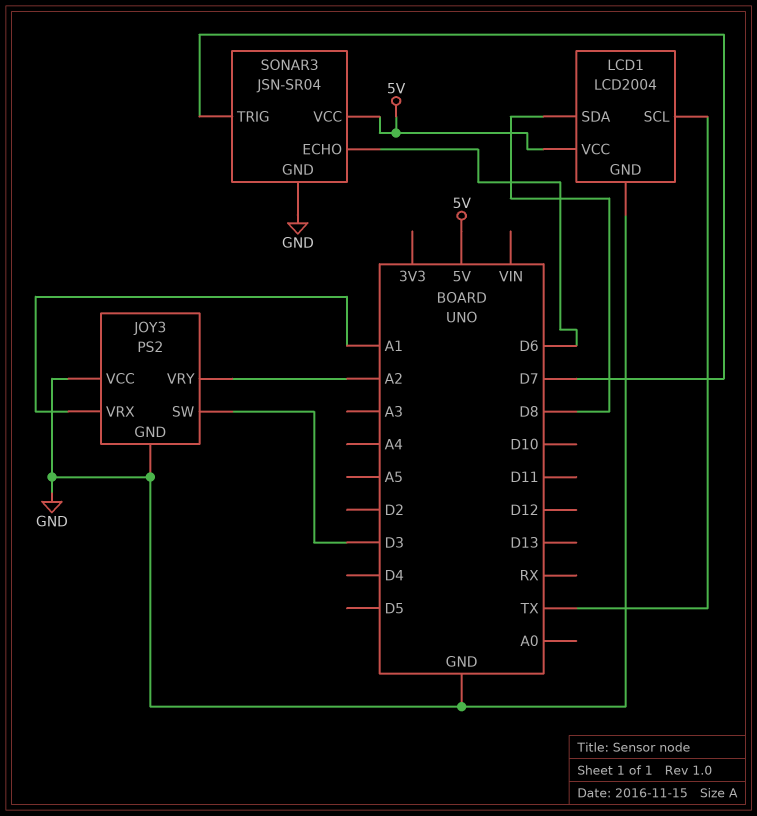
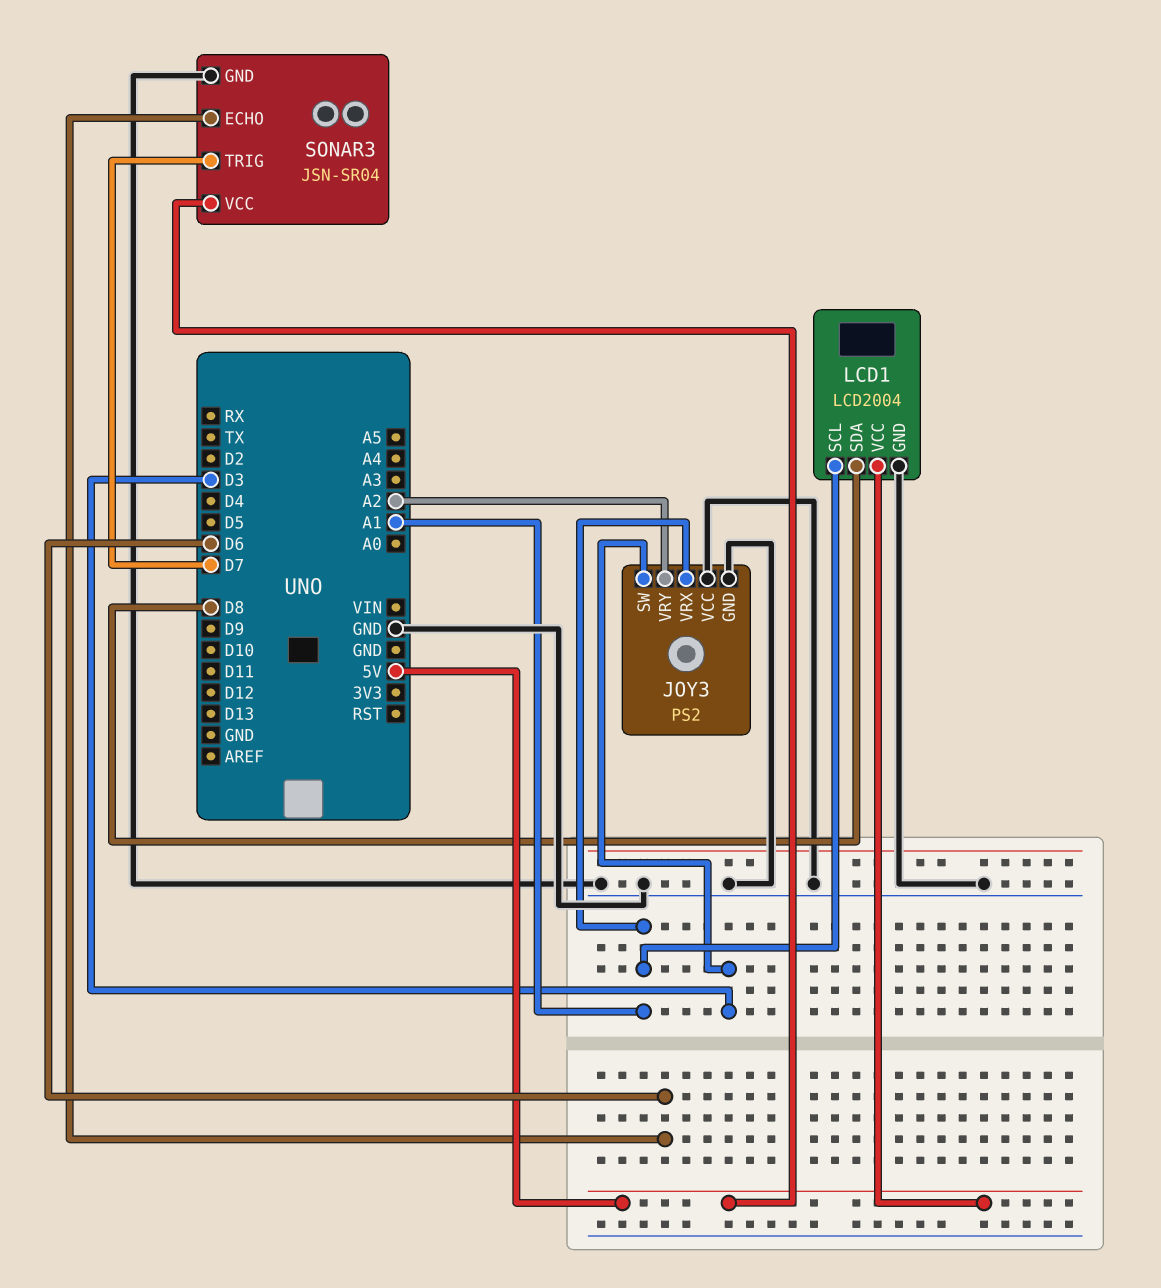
LCD1 pin SCL: TX -> A1

